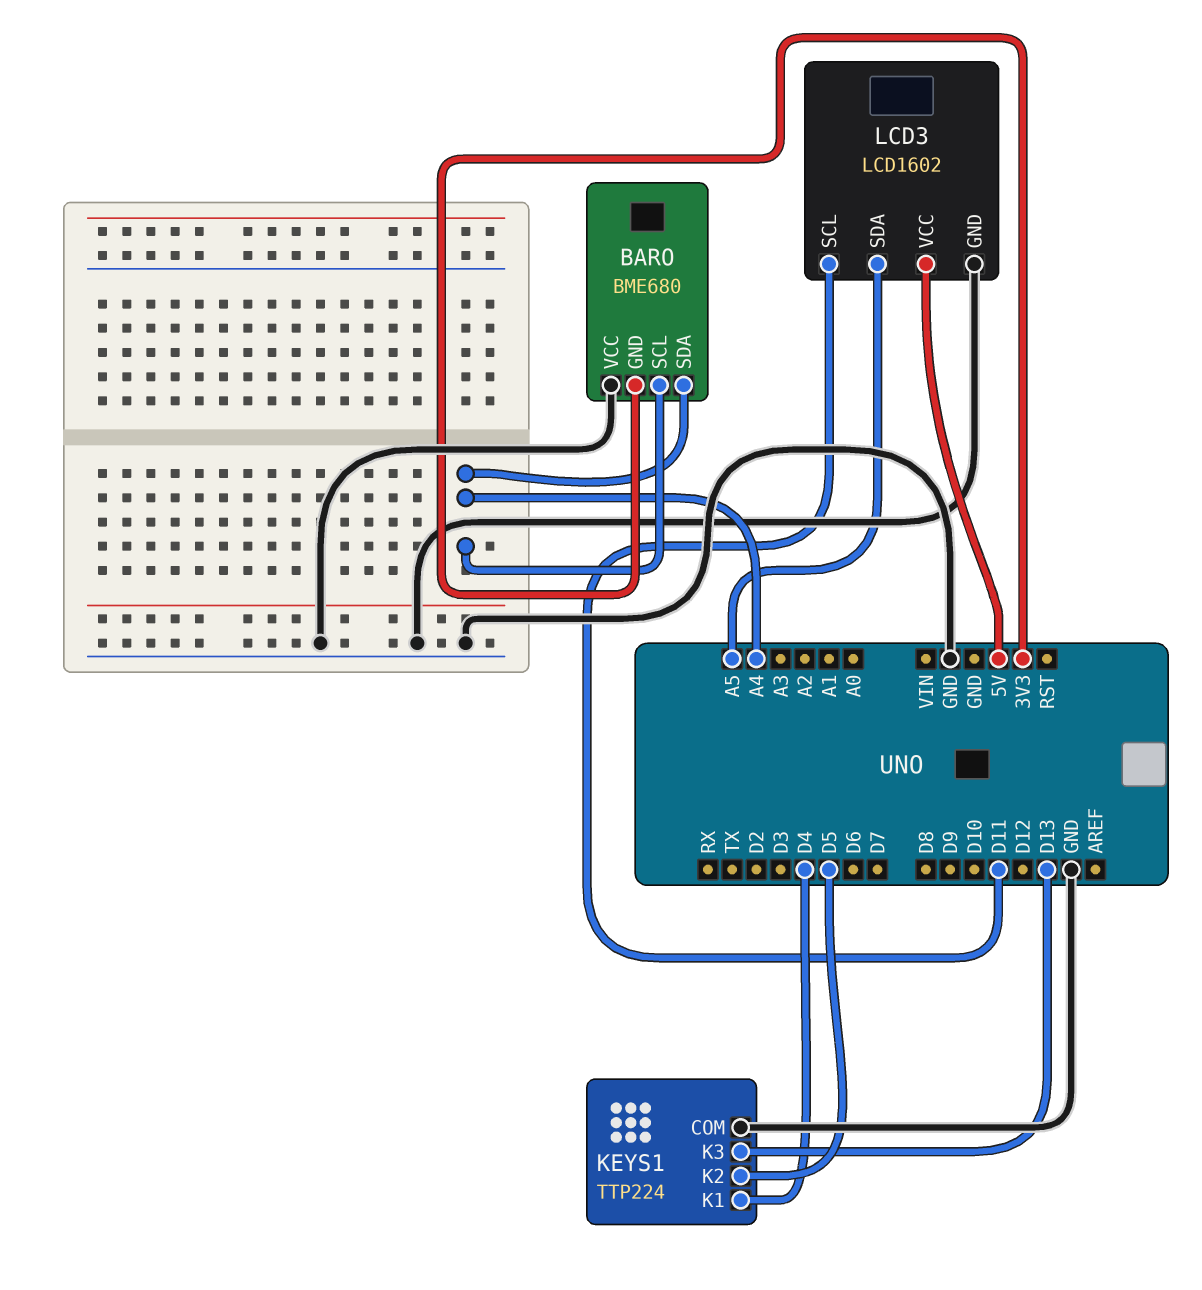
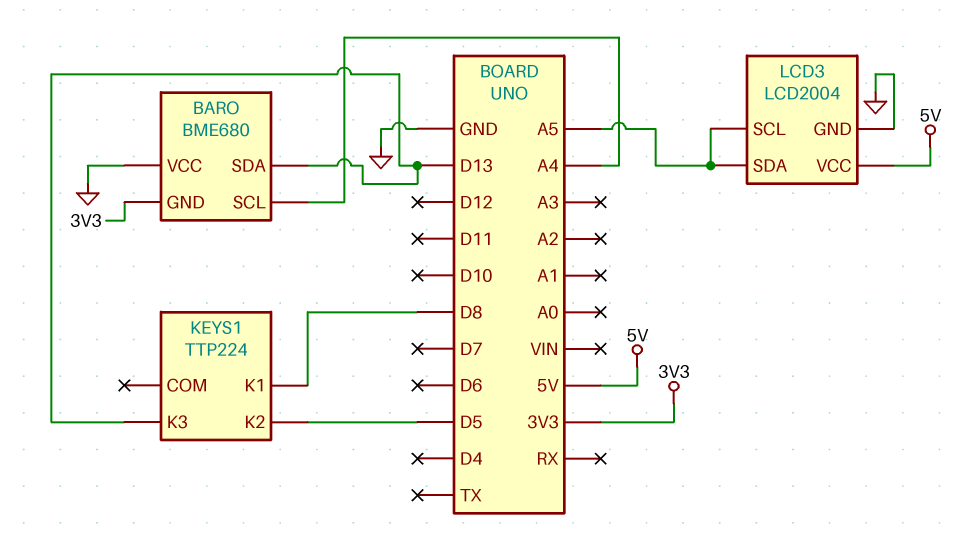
BARO pin SDA: A4 -> D13
KEYS1 pin COM: GND -> none
KEYS1 pin K1: D4 -> D8
LCD3: LCD1602 -> LCD2004
LCD3 pin SCL: D11 -> A5

